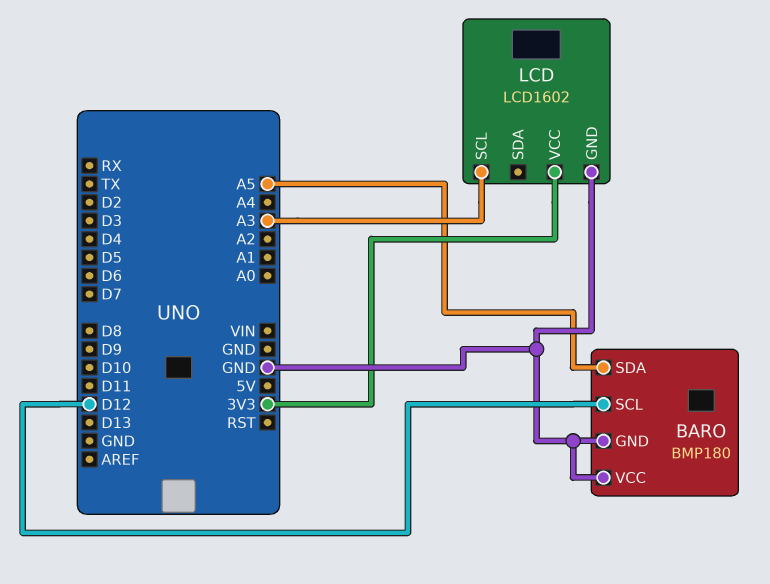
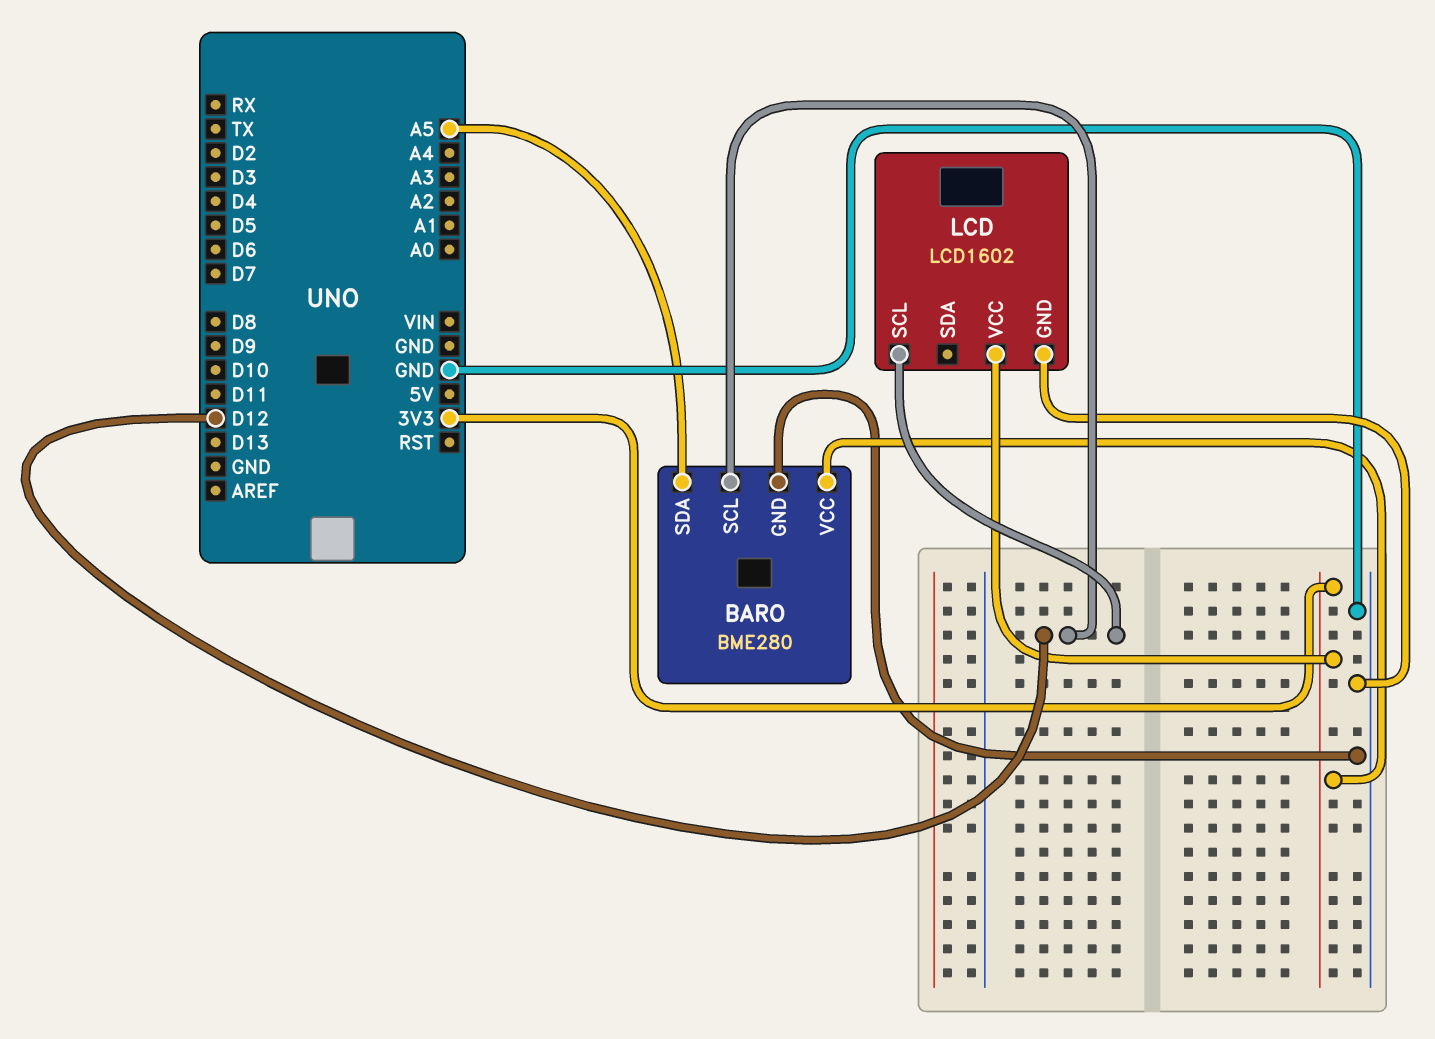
BARO: BMP180 -> BME280
BARO pin VCC: GND -> 3V3
LCD pin SCL: A3 -> D12

